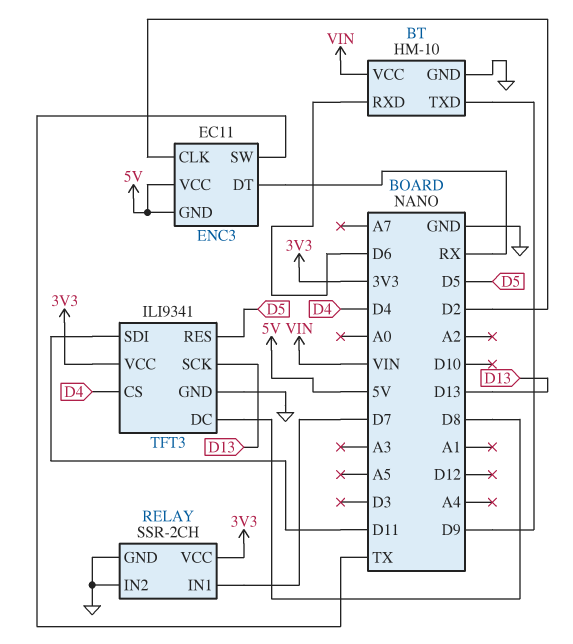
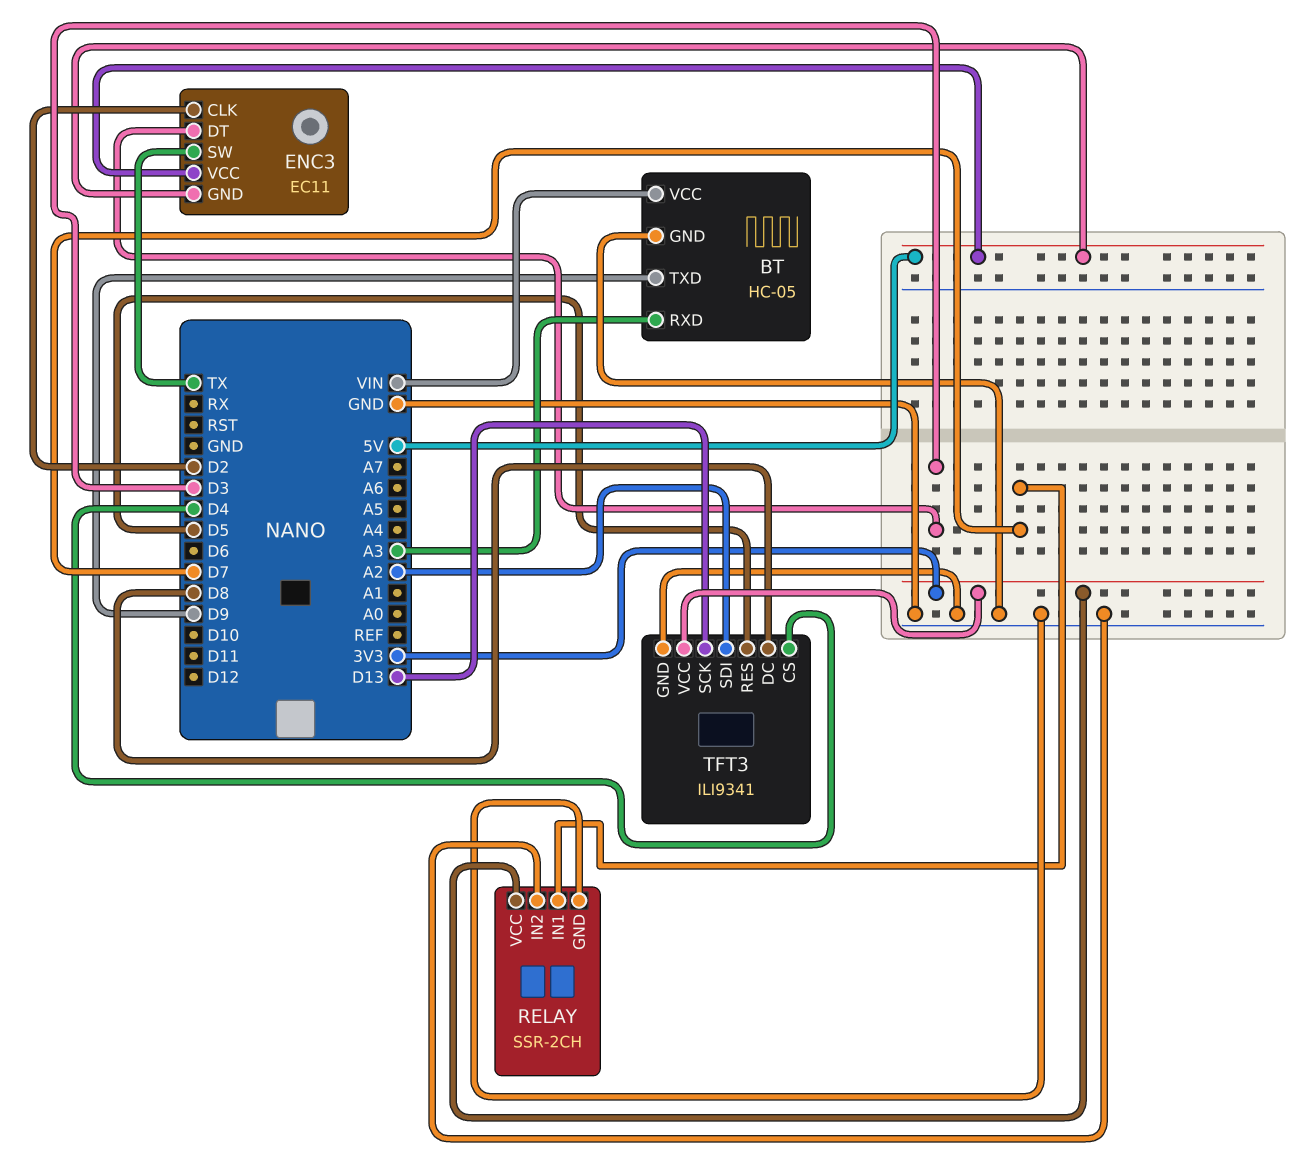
BT: HM-10 -> HC-05
BT pin RXD: D6 -> A3
ENC3 pin DT: RX -> D3
TFT3 pin SDI: D11 -> A2

